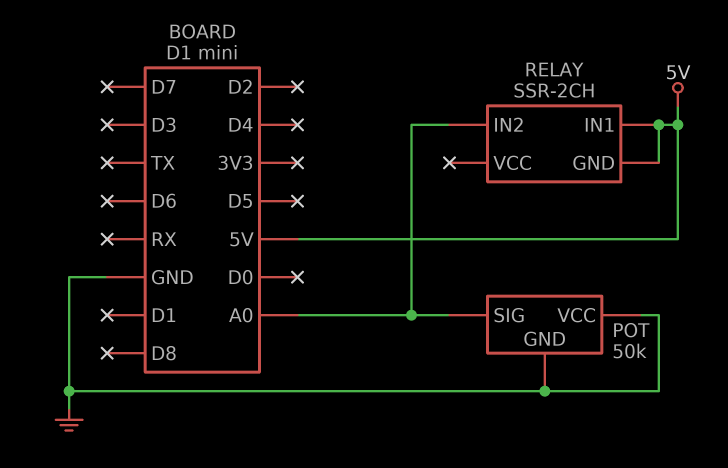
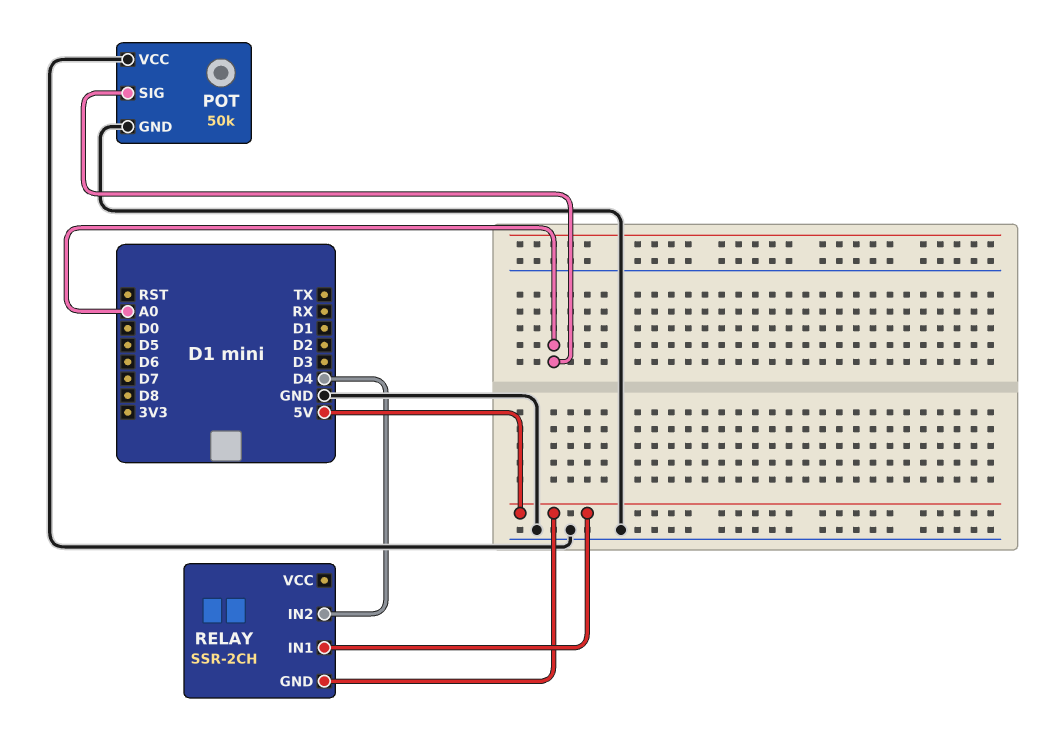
RELAY pin IN2: A0 -> D4

